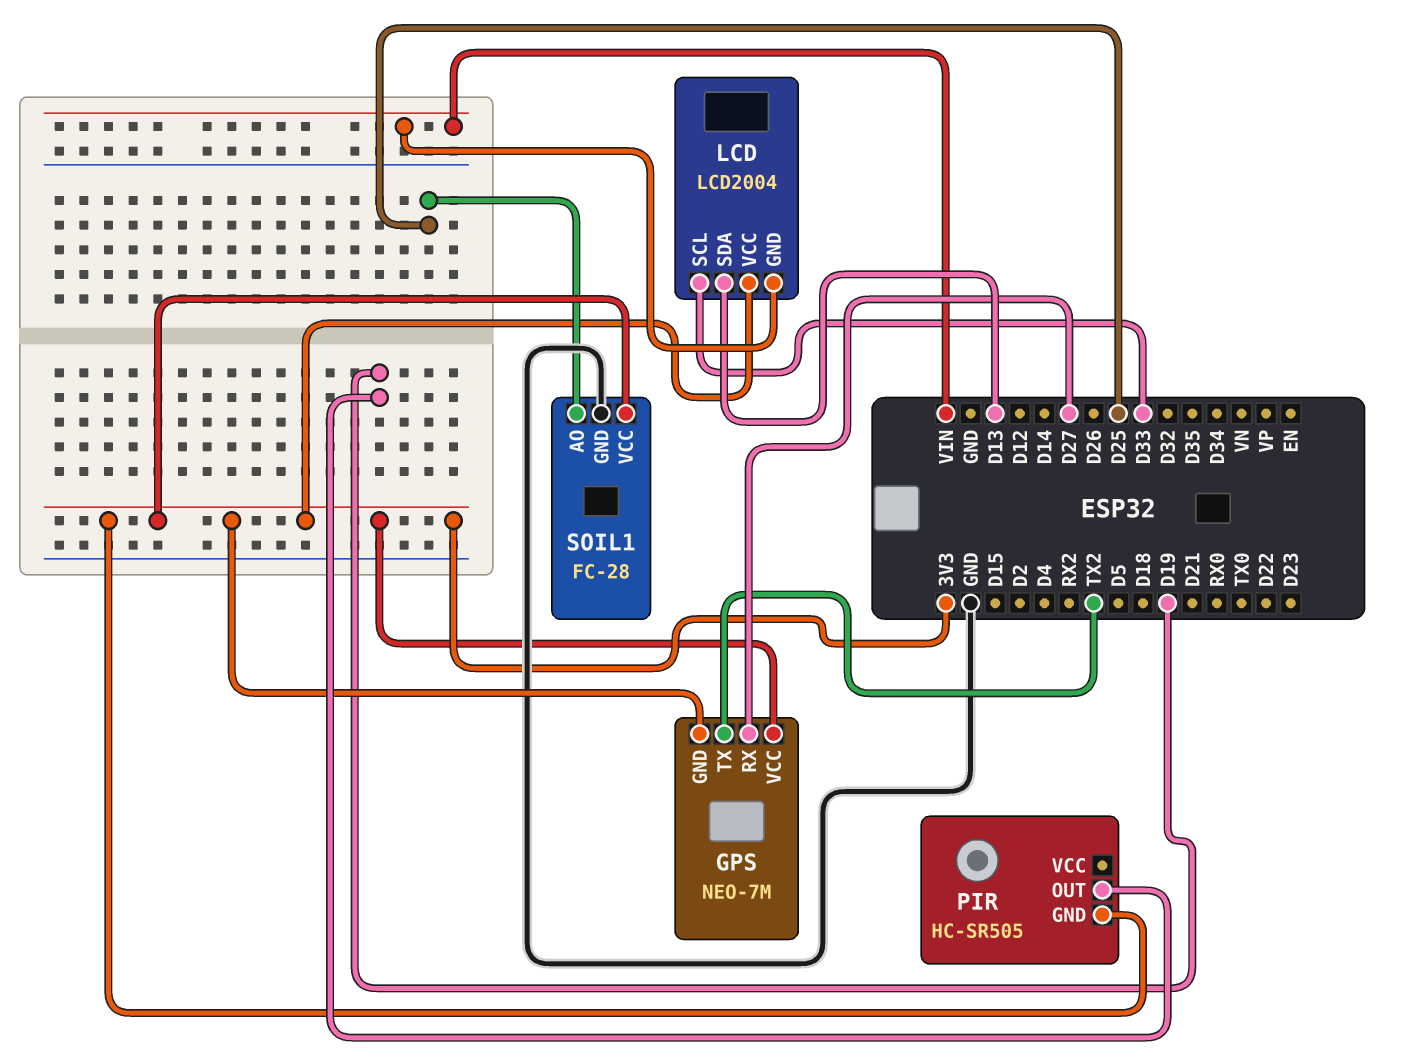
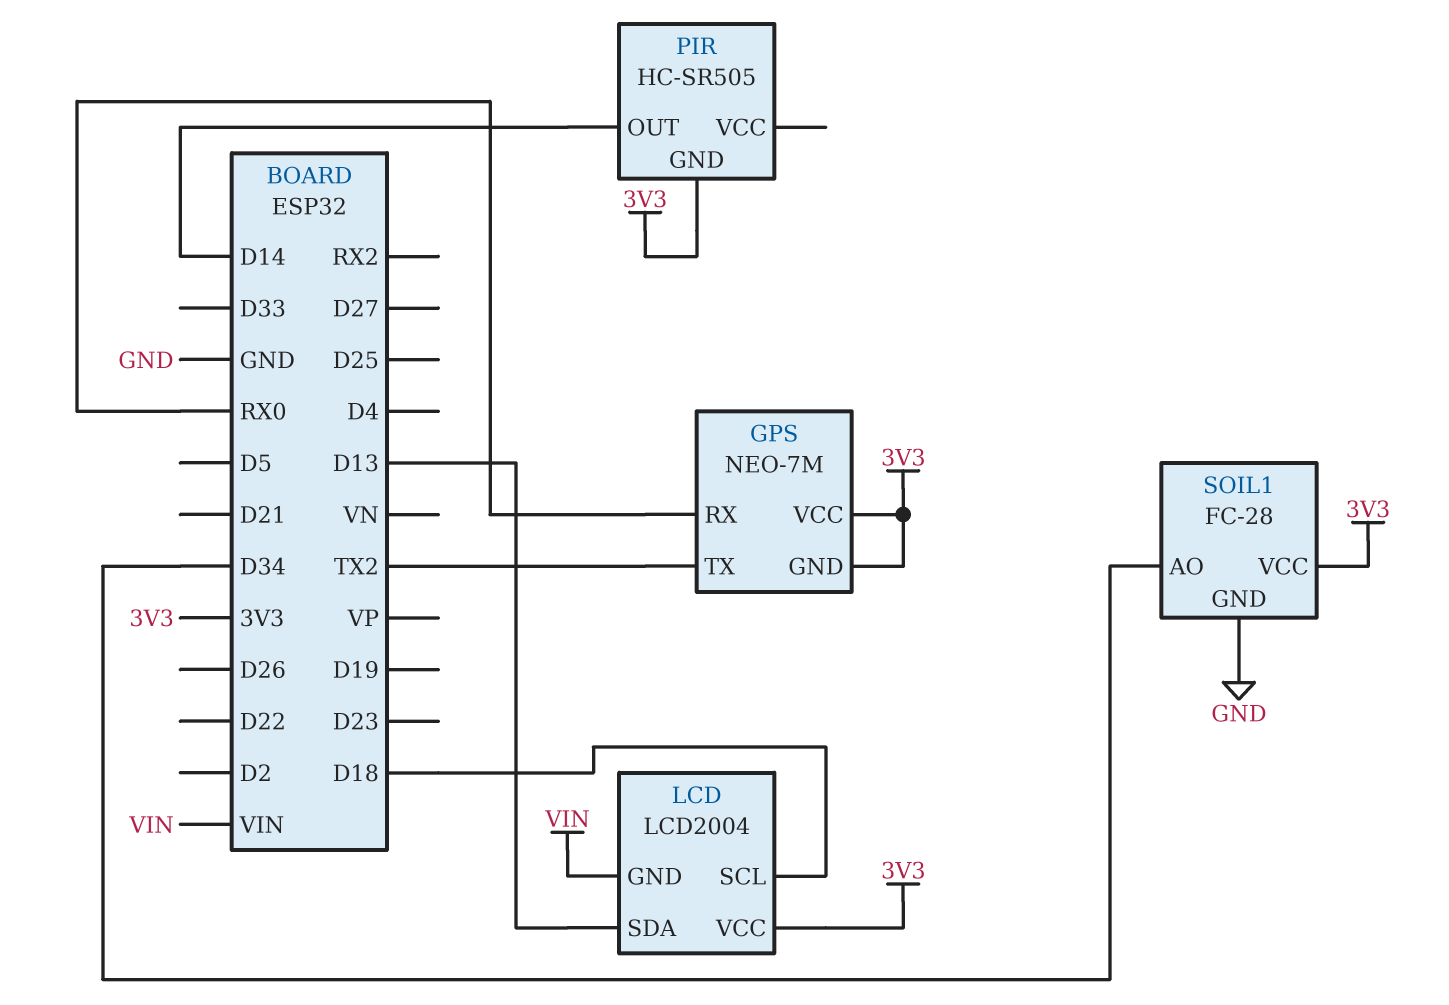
GPS pin RX: D27 -> RX0
LCD pin SCL: D33 -> D18
PIR pin OUT: D19 -> D14
SOIL1 pin AO: D25 -> D34

